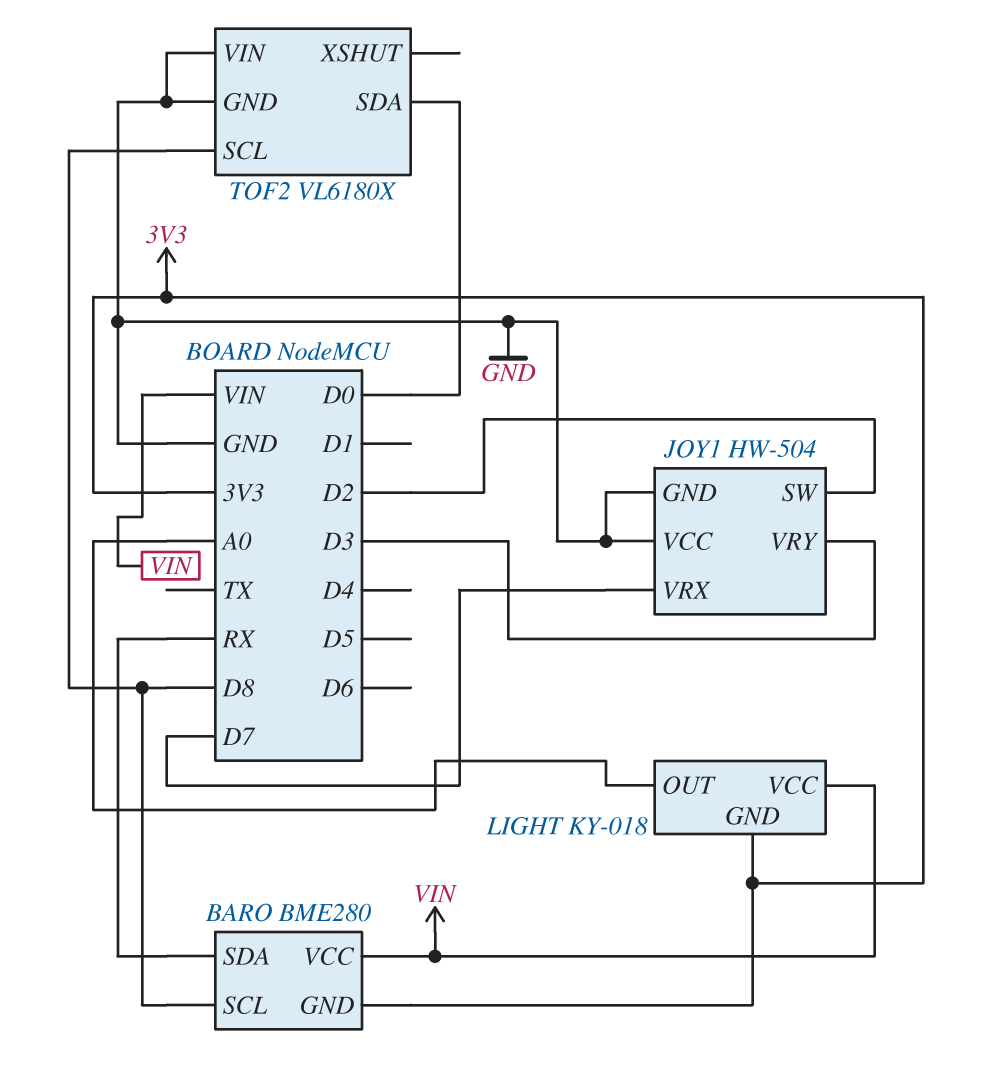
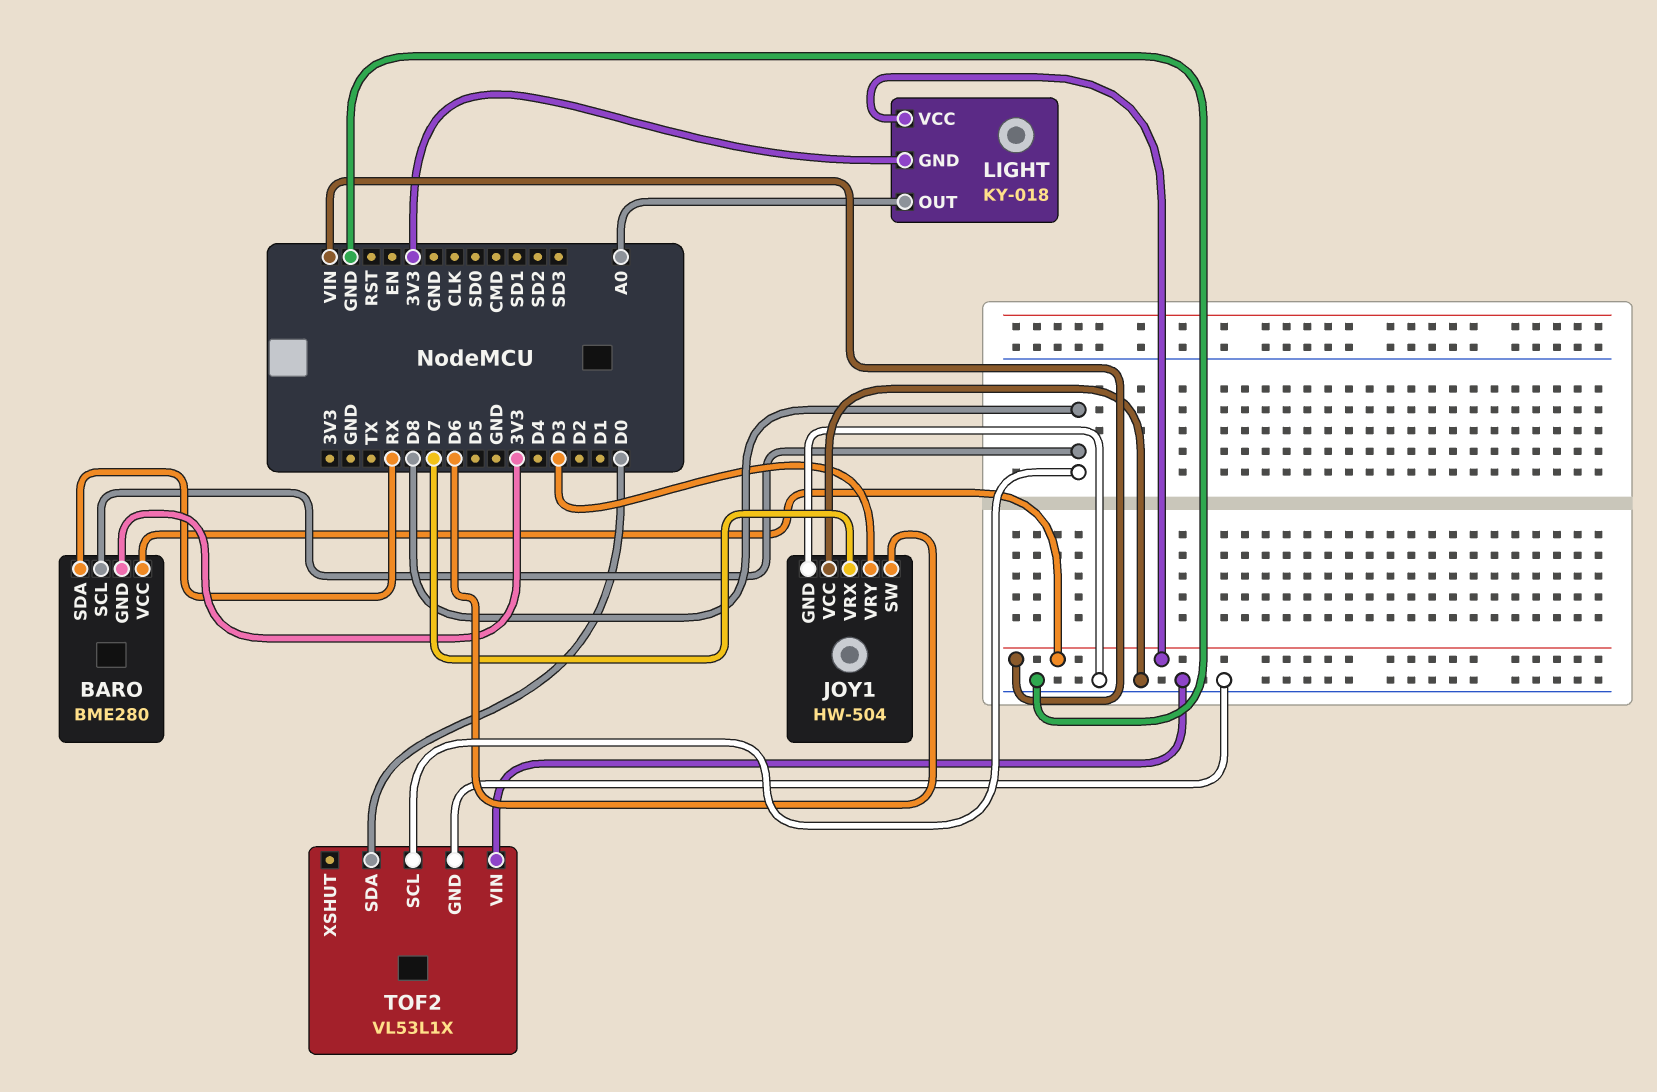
JOY1 pin SW: D2 -> D6
TOF2: VL6180X -> VL53L1X

